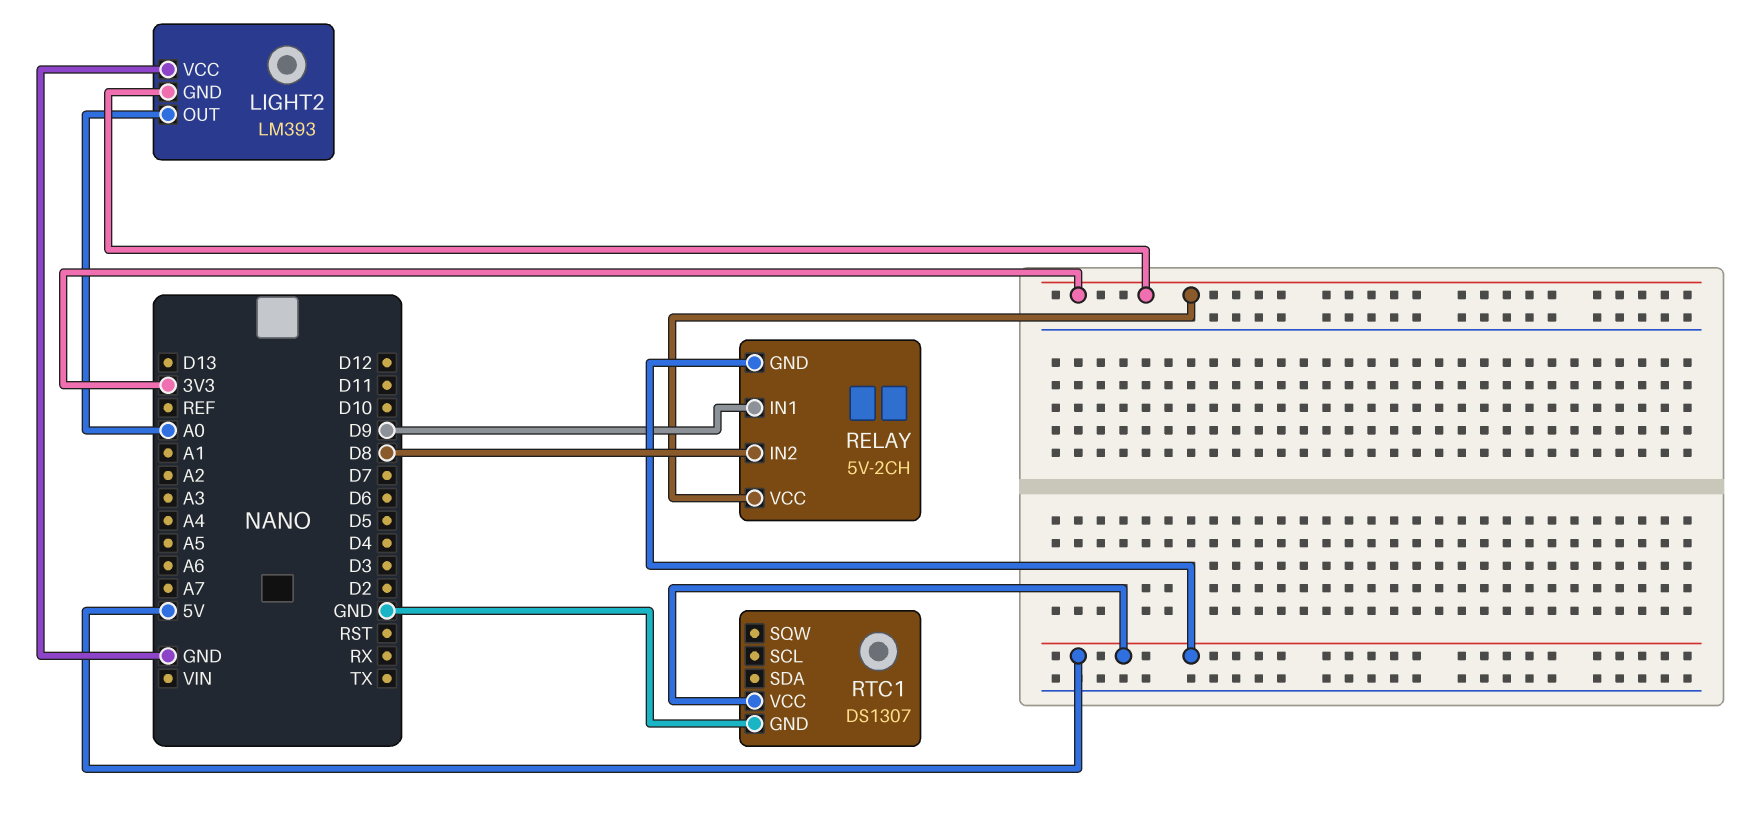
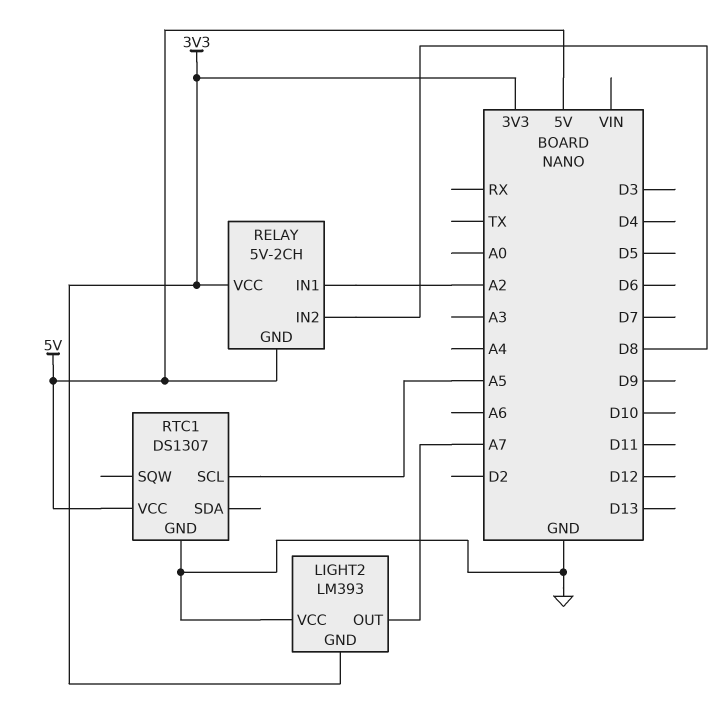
LIGHT2 pin OUT: A0 -> A7
RELAY pin IN1: D9 -> A2
RTC1 pin SCL: none -> A5

